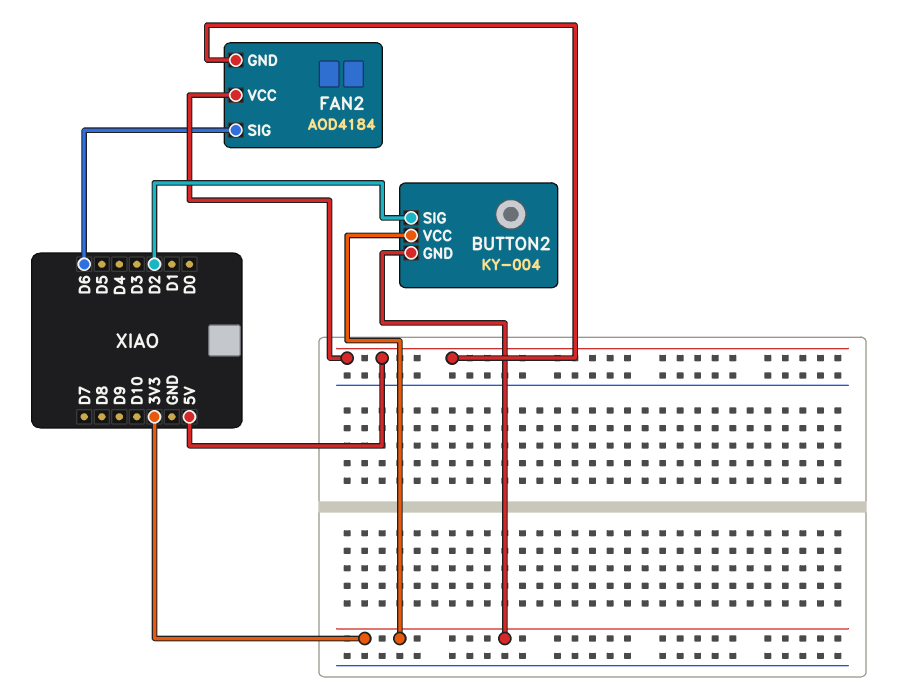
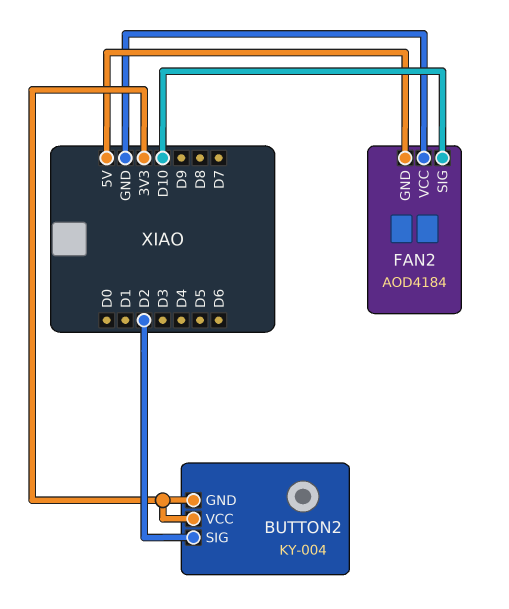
FAN2 pin SIG: D6 -> D10
FAN2 pin VCC: 5V -> GND

